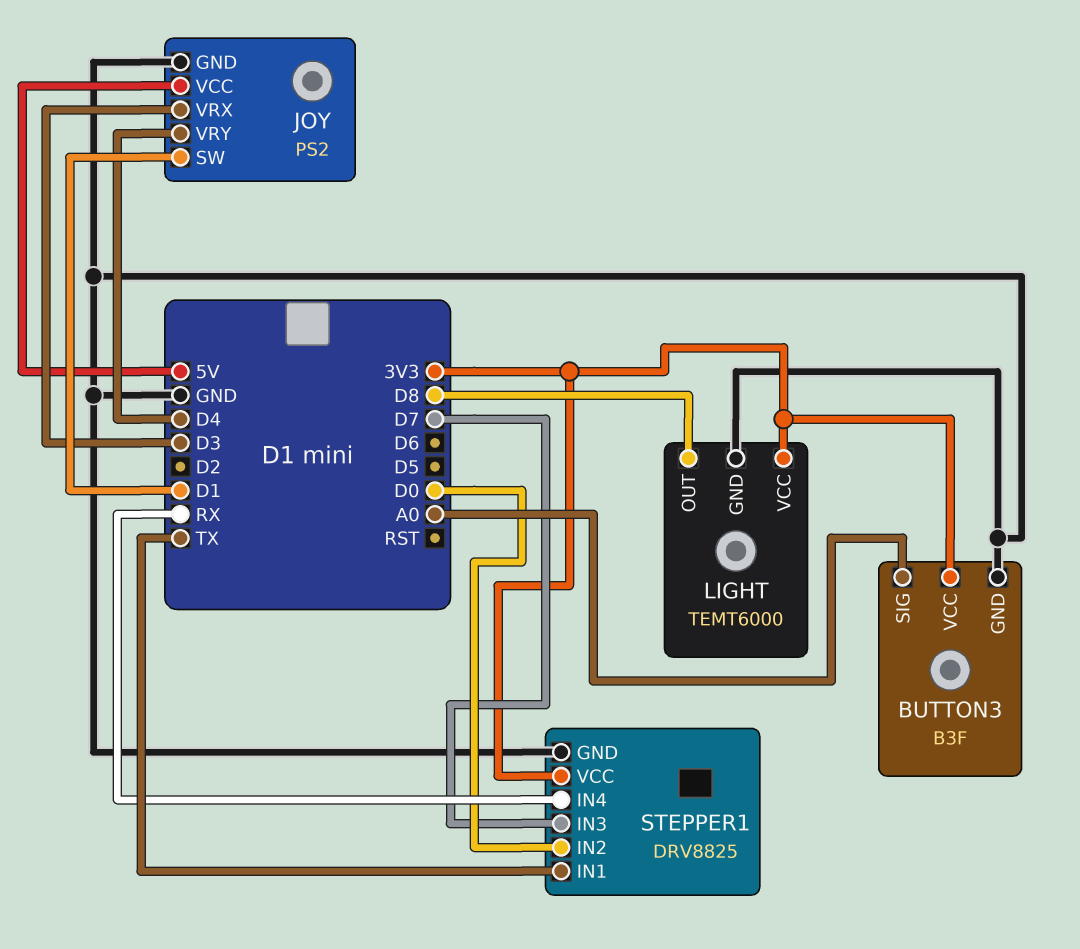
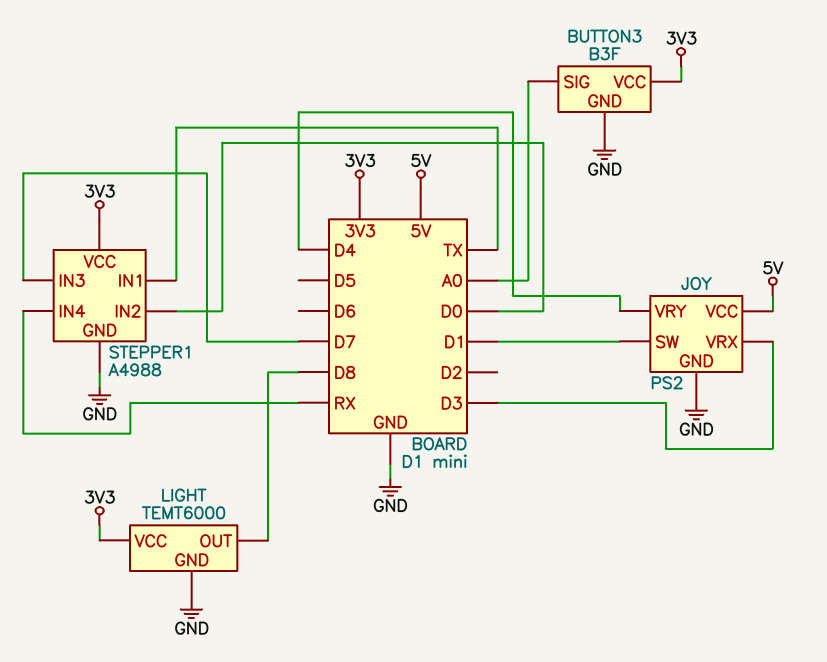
STEPPER1: DRV8825 -> A4988

